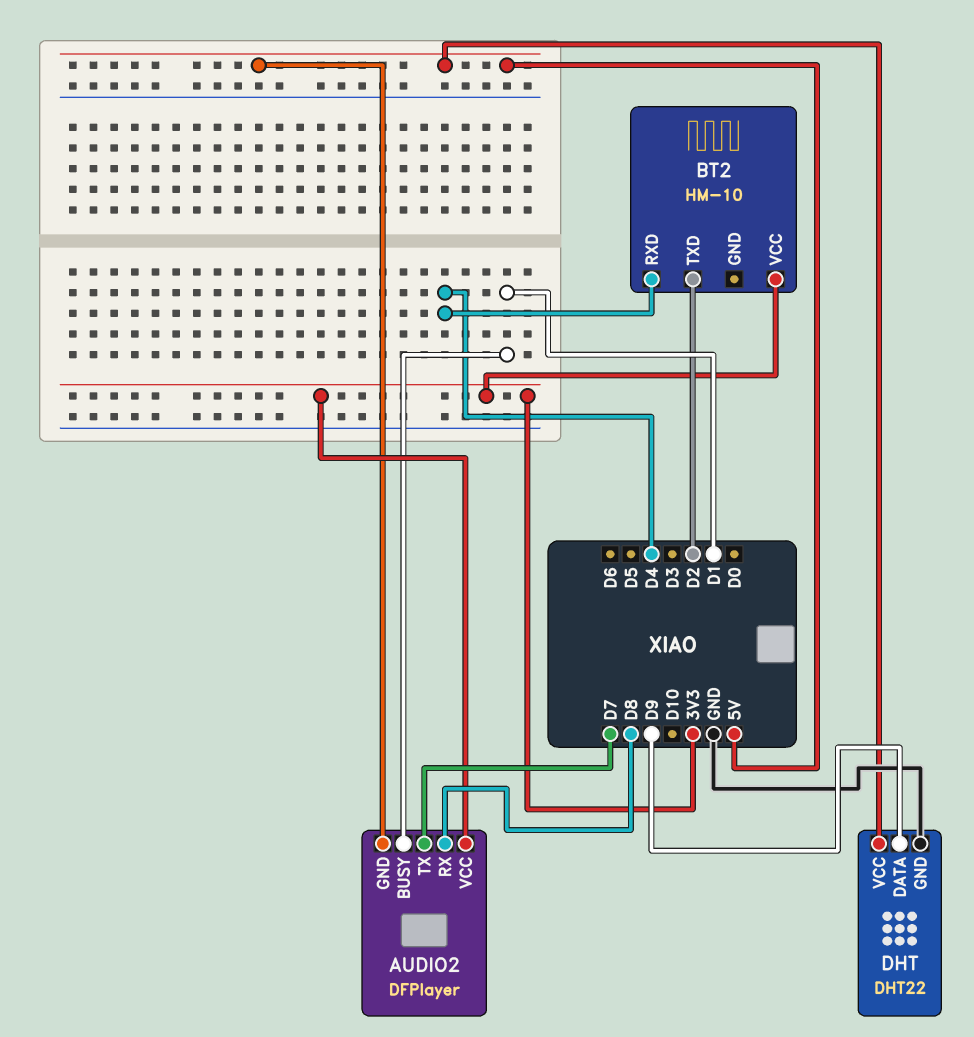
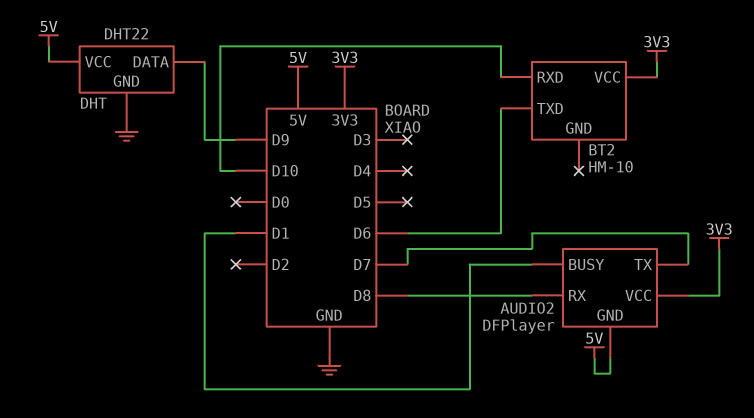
BT2 pin RXD: D4 -> D10
BT2 pin TXD: D2 -> D6

